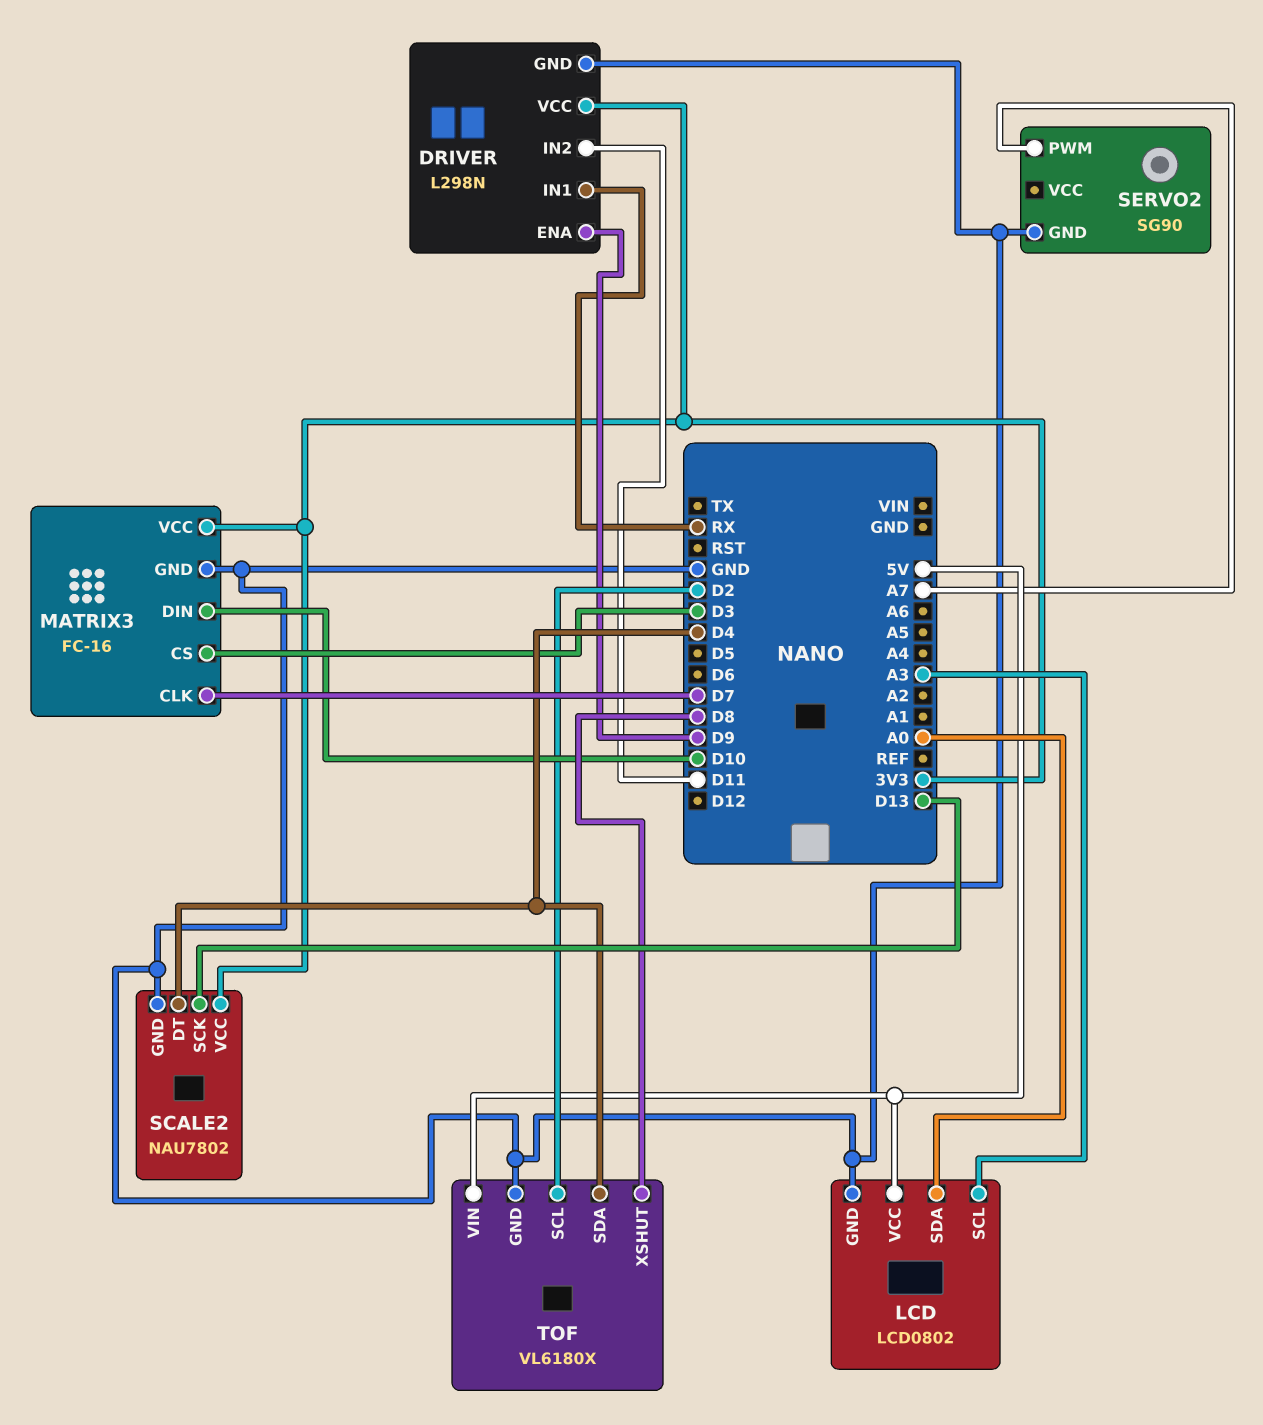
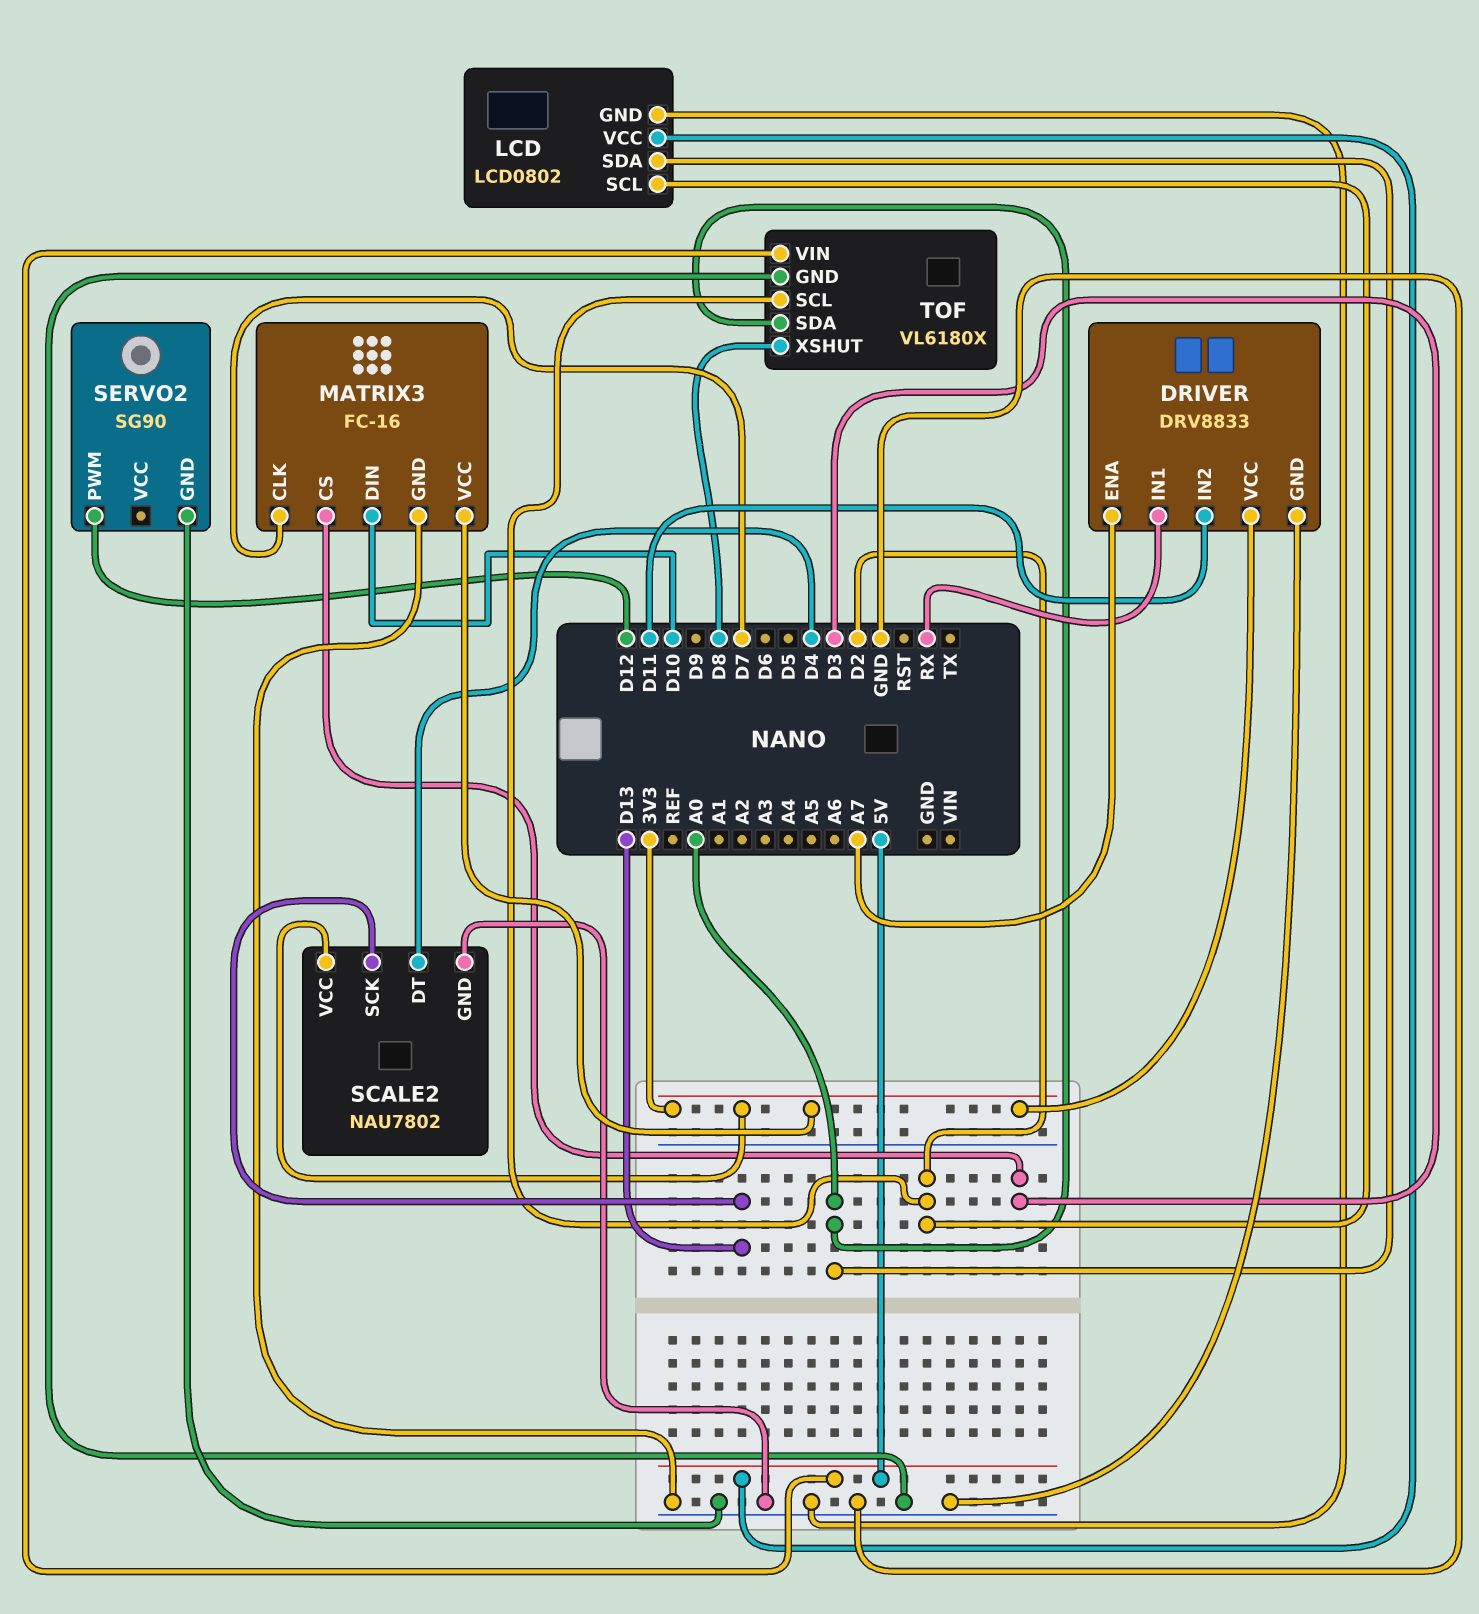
DRIVER: L298N -> DRV8833
DRIVER pin ENA: D9 -> A7
LCD pin SCL: A3 -> D2
SERVO2 pin PWM: A7 -> D12
TOF pin SDA: D4 -> A0

